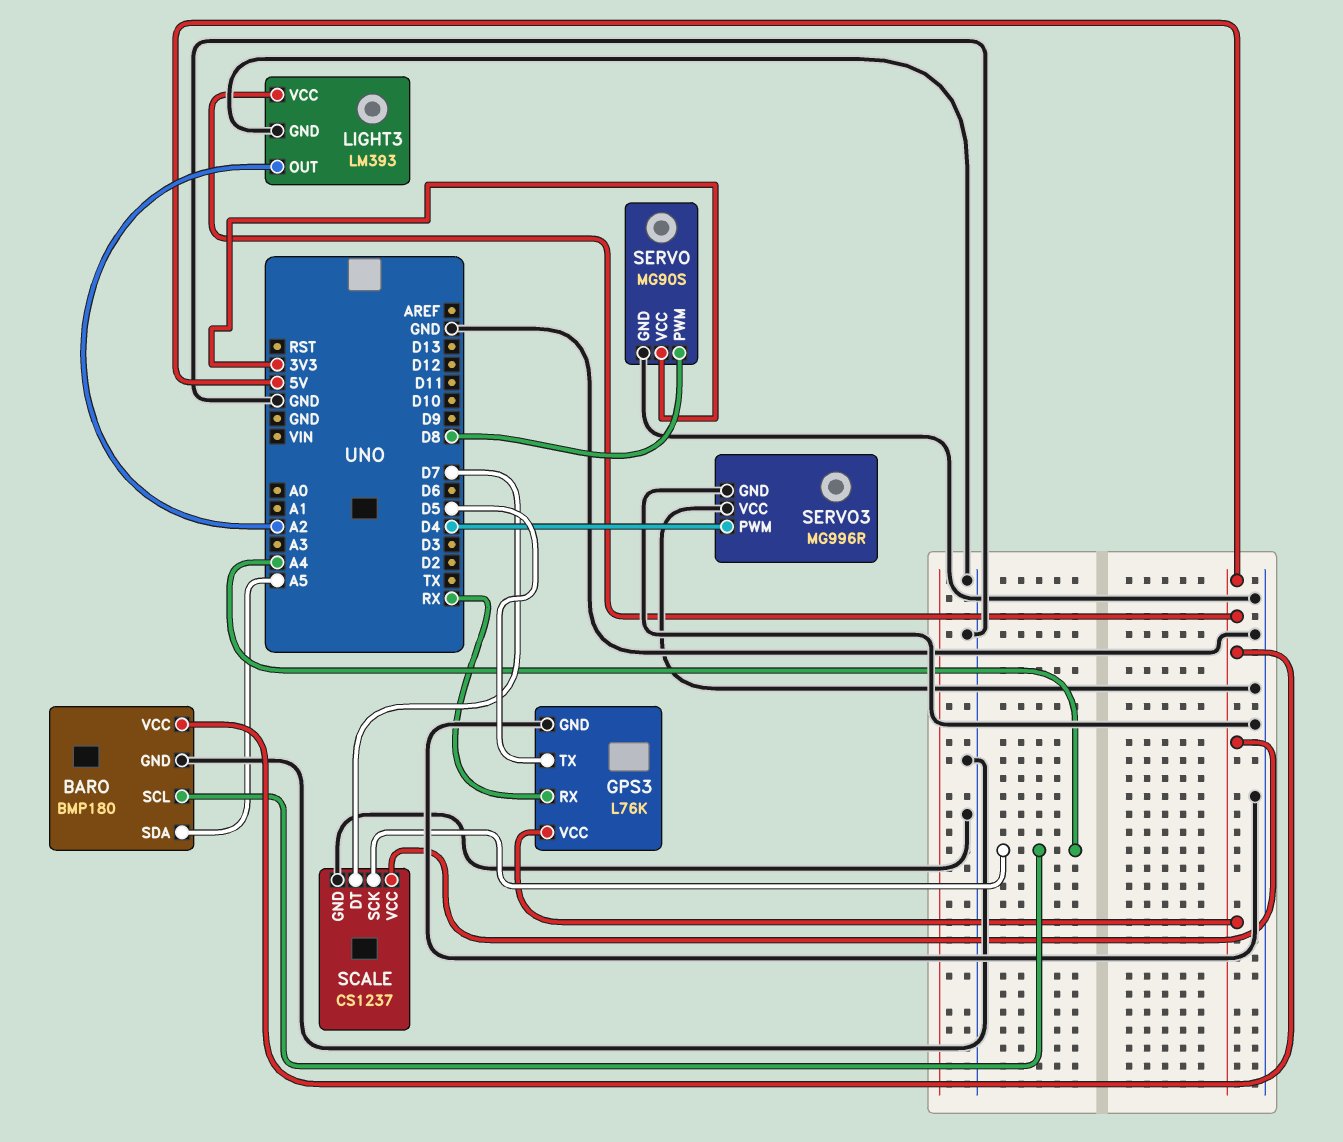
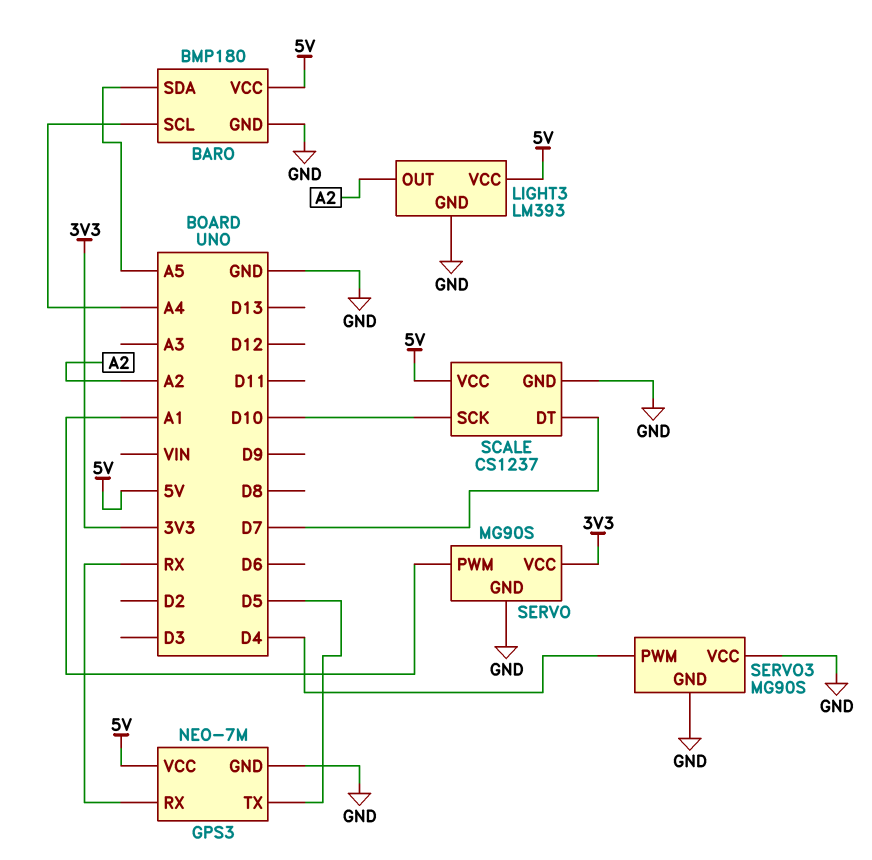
GPS3: L76K -> NEO-7M
SCALE pin SCK: A4 -> D10
SERVO pin PWM: D8 -> A1
SERVO3: MG996R -> MG90S

